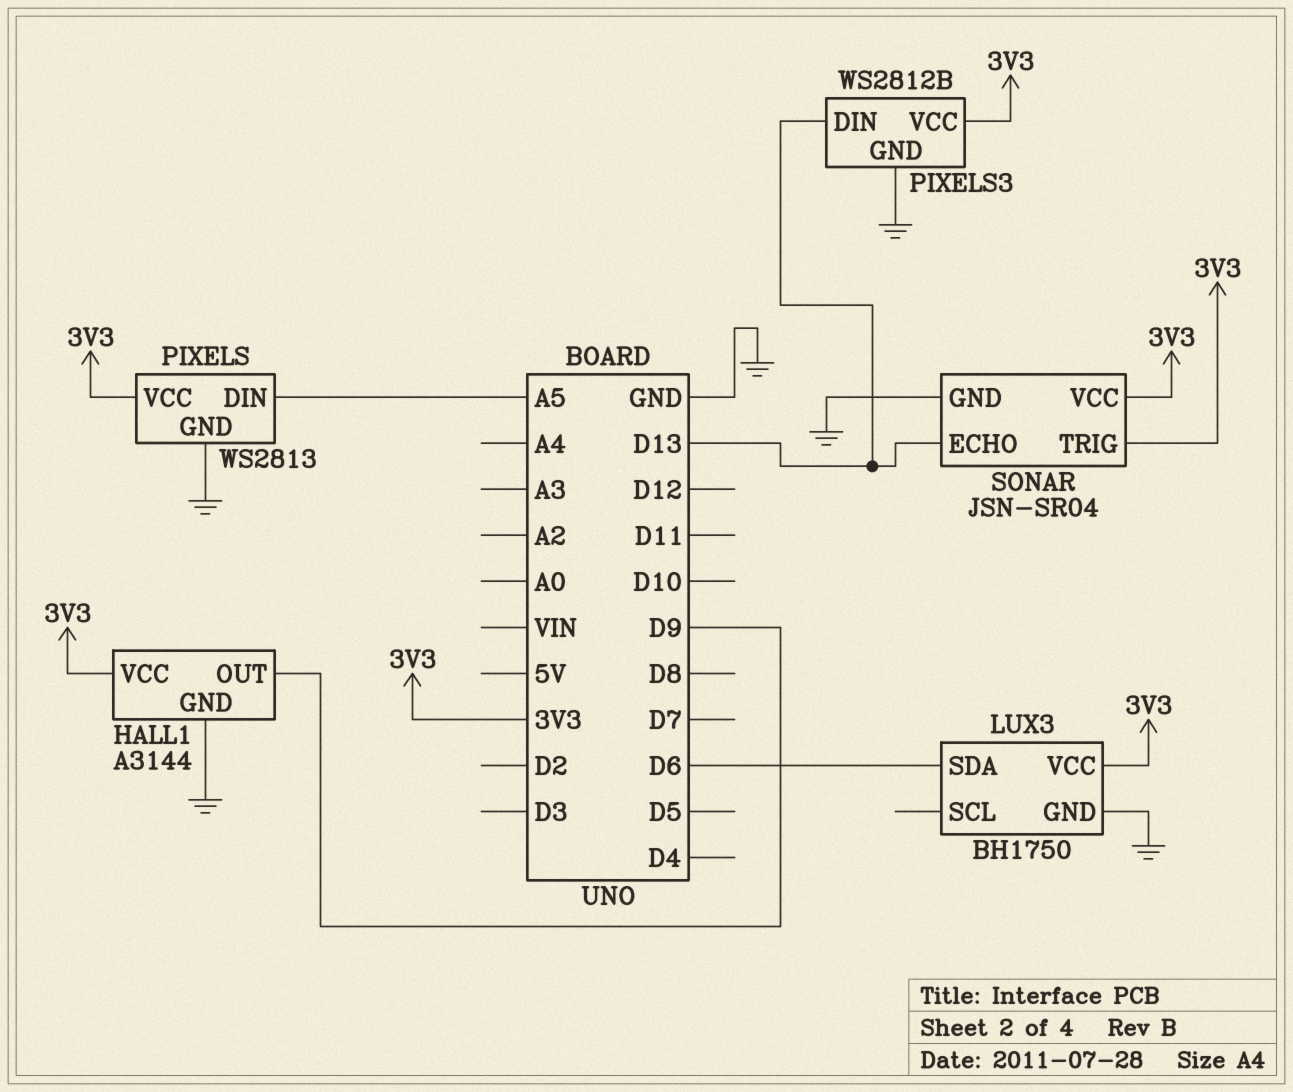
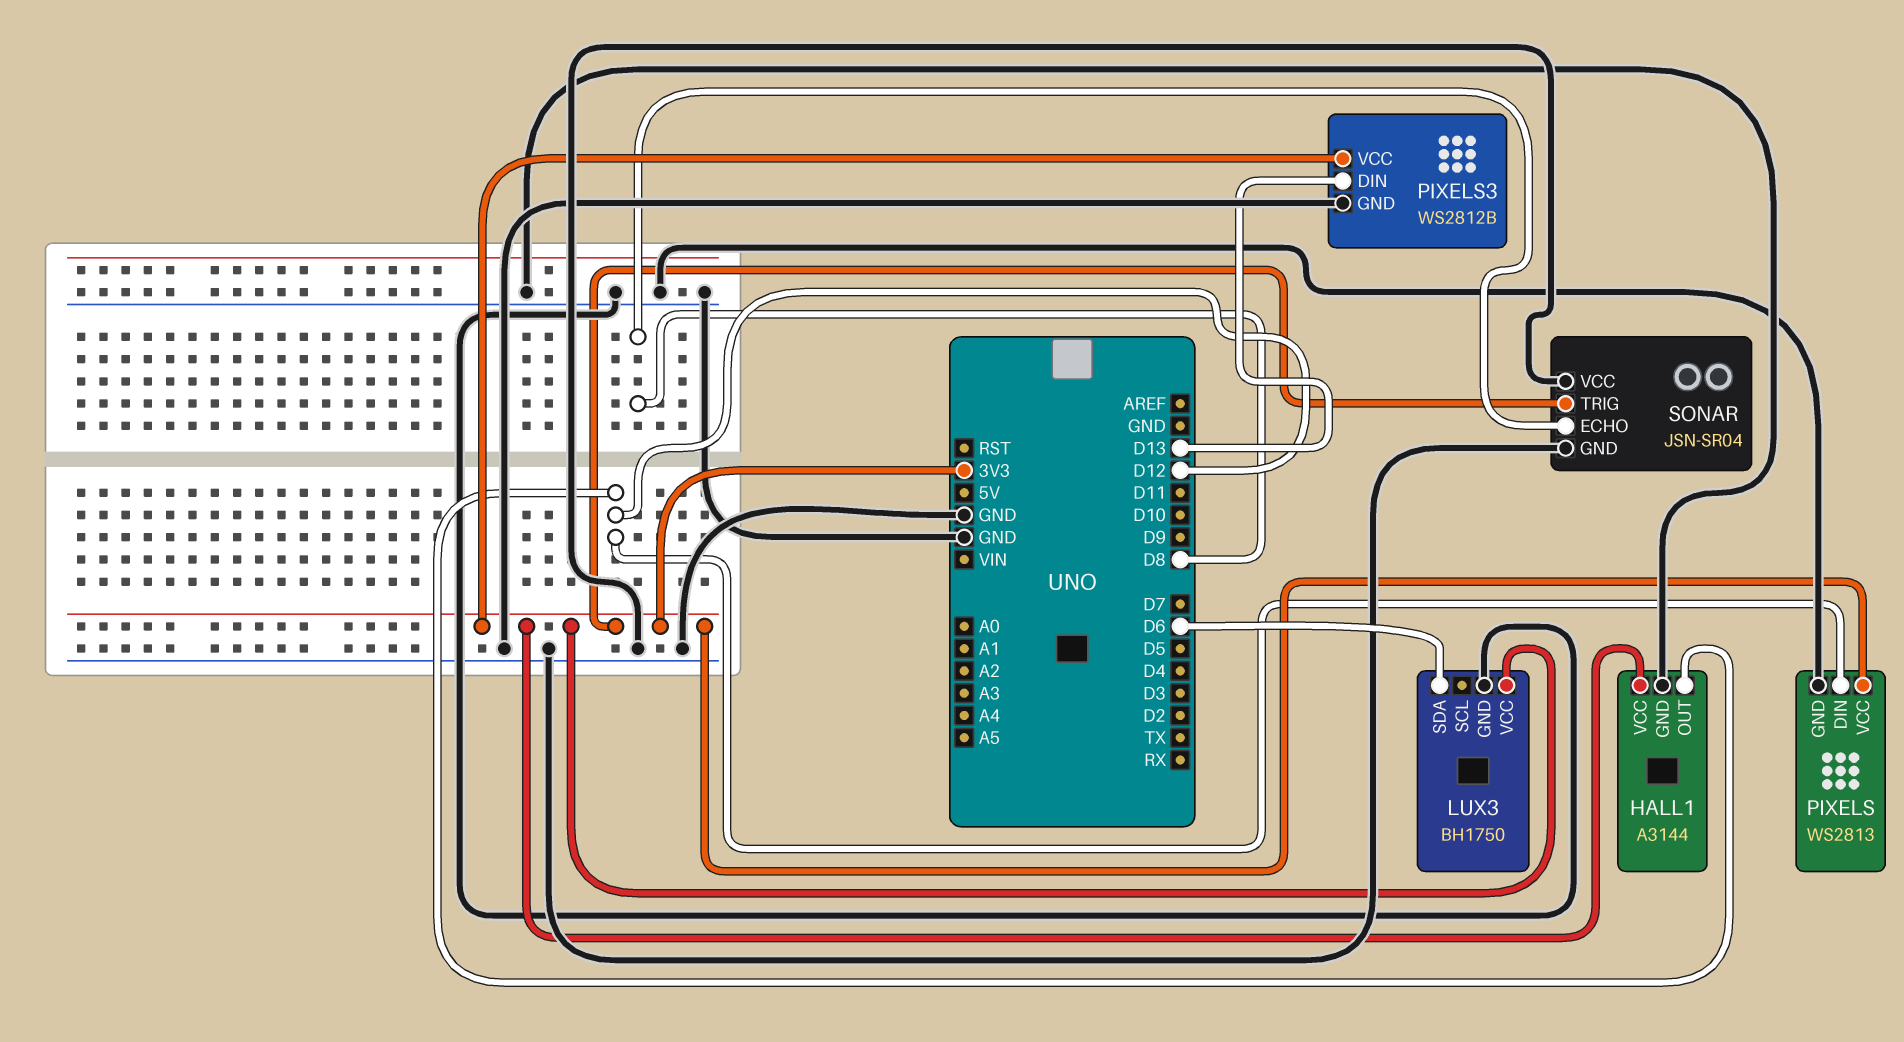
HALL1 pin OUT: D9 -> D12
PIXELS pin DIN: A5 -> D12
SONAR pin ECHO: D13 -> D8
SONAR pin VCC: 3V3 -> GND

